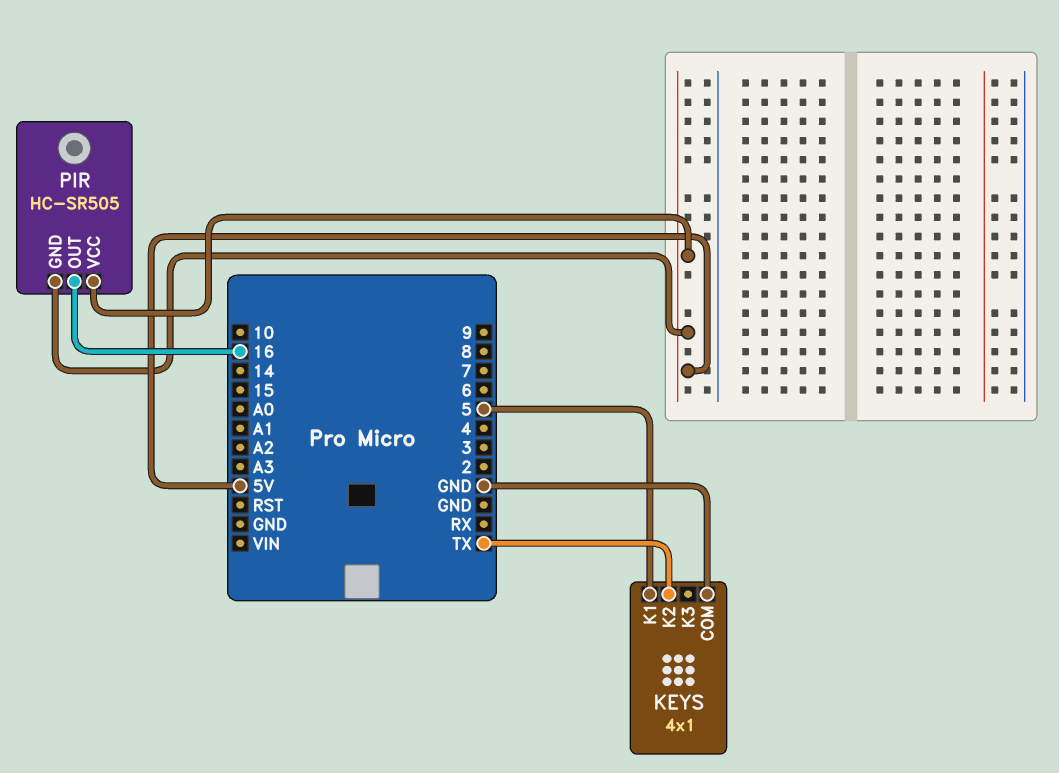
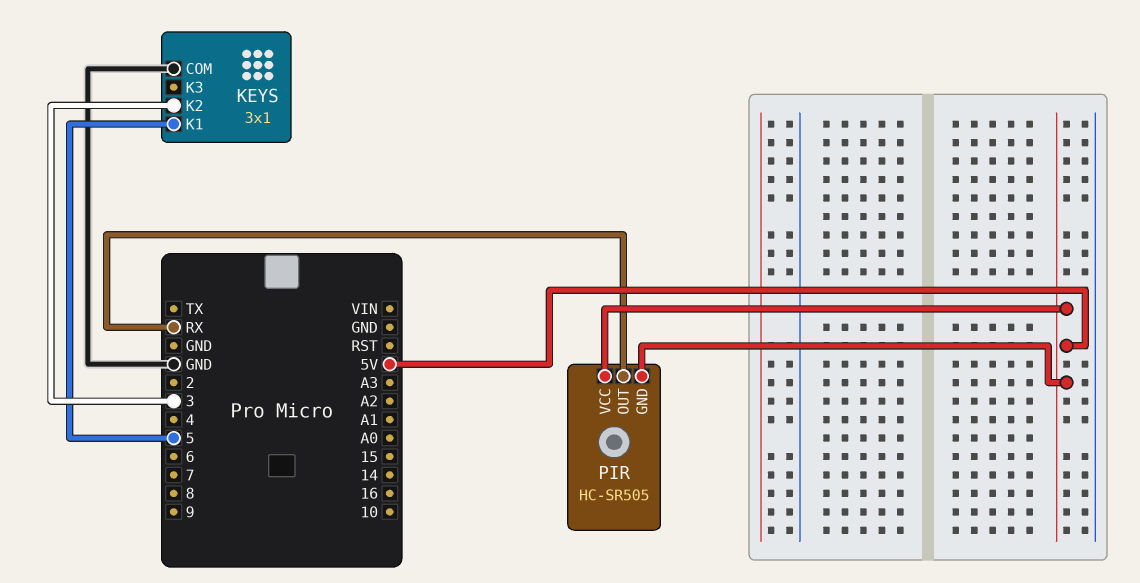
KEYS: 4x1 -> 3x1
KEYS pin K2: TX -> 3
PIR pin OUT: 16 -> RX

